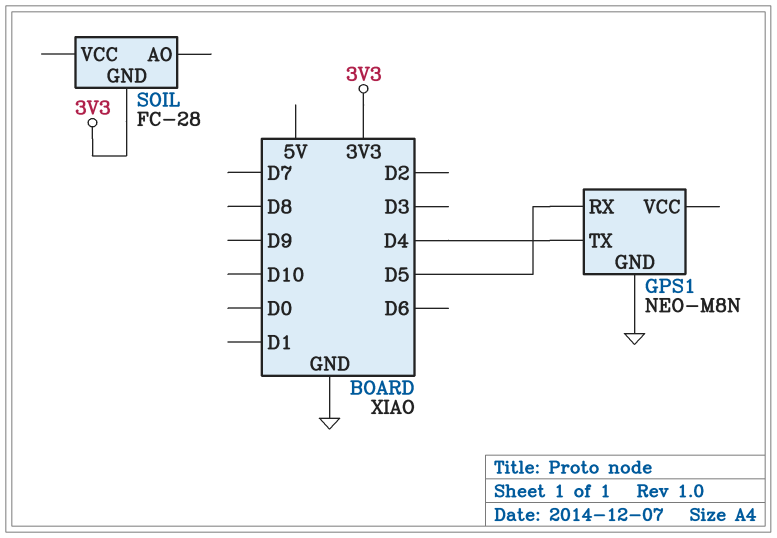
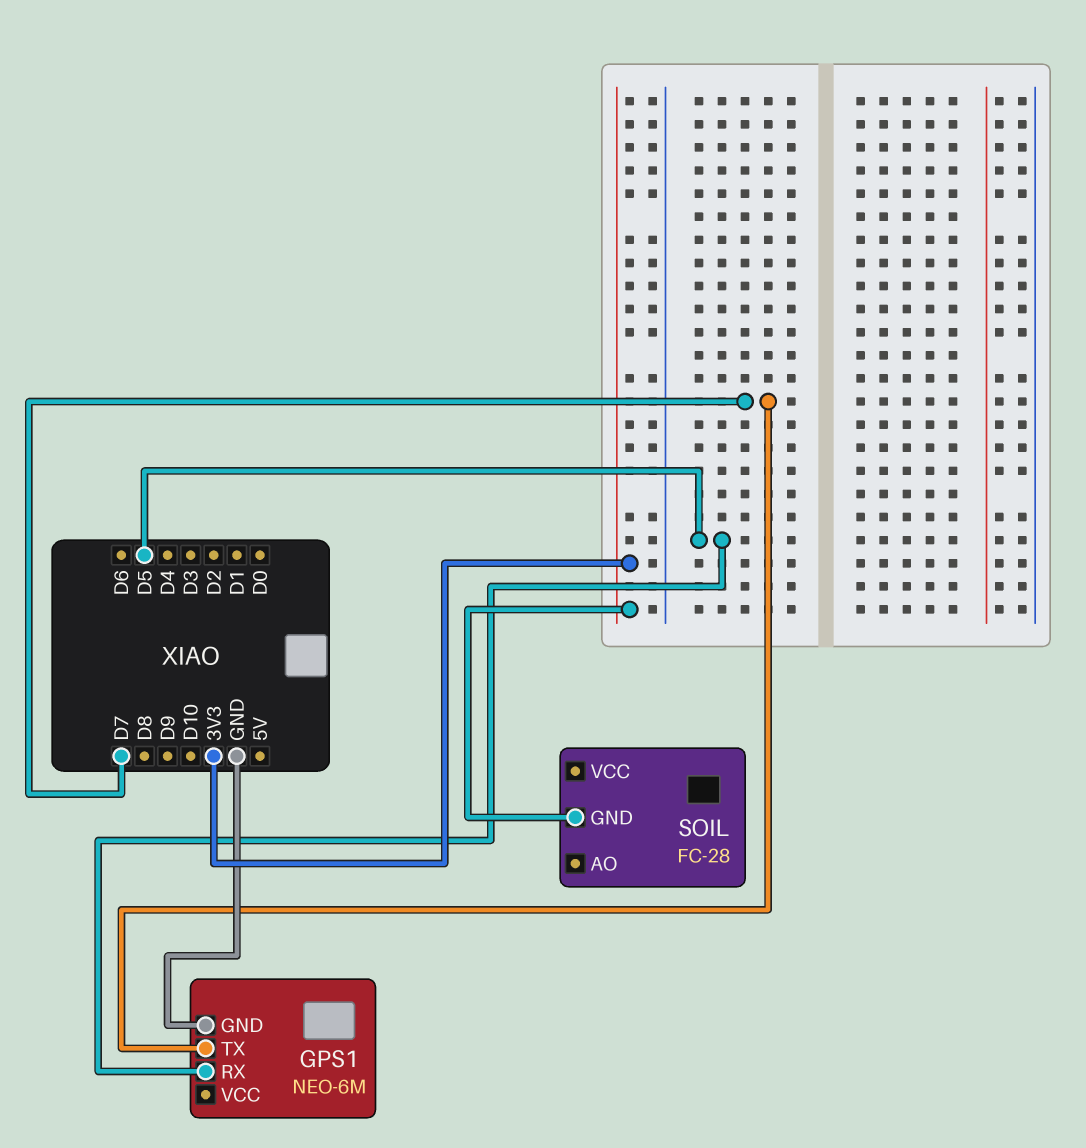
GPS1: NEO-M8N -> NEO-6M
GPS1 pin TX: D4 -> D7

